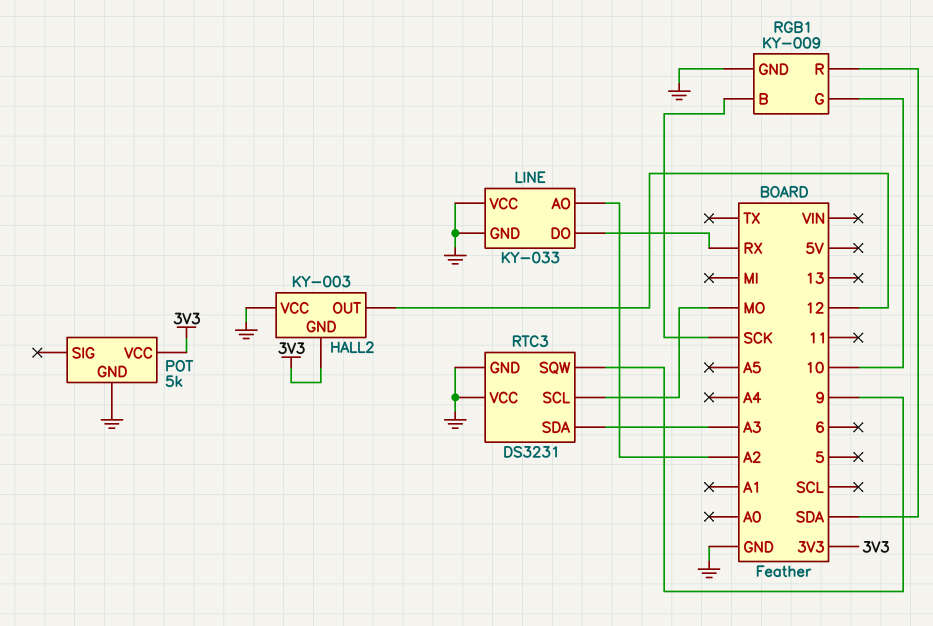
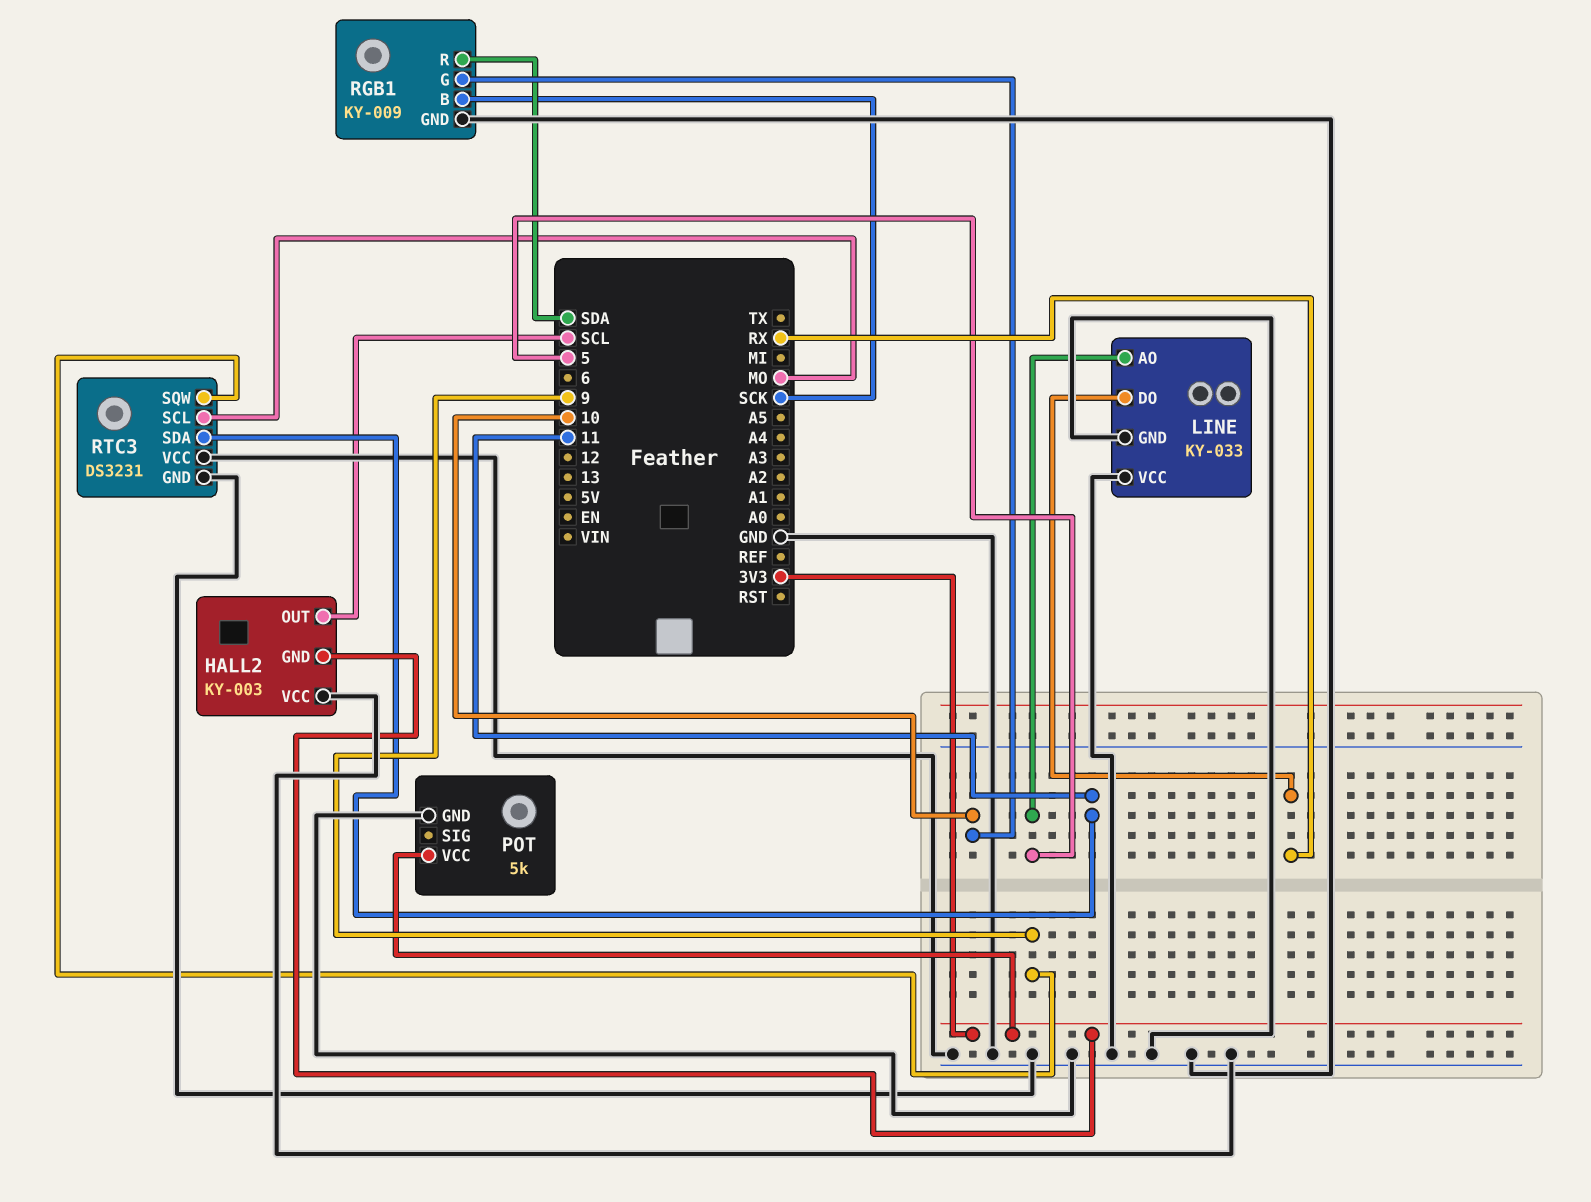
HALL2 pin OUT: 12 -> SCL
LINE pin AO: A2 -> 5
RTC3 pin SDA: A3 -> 11

